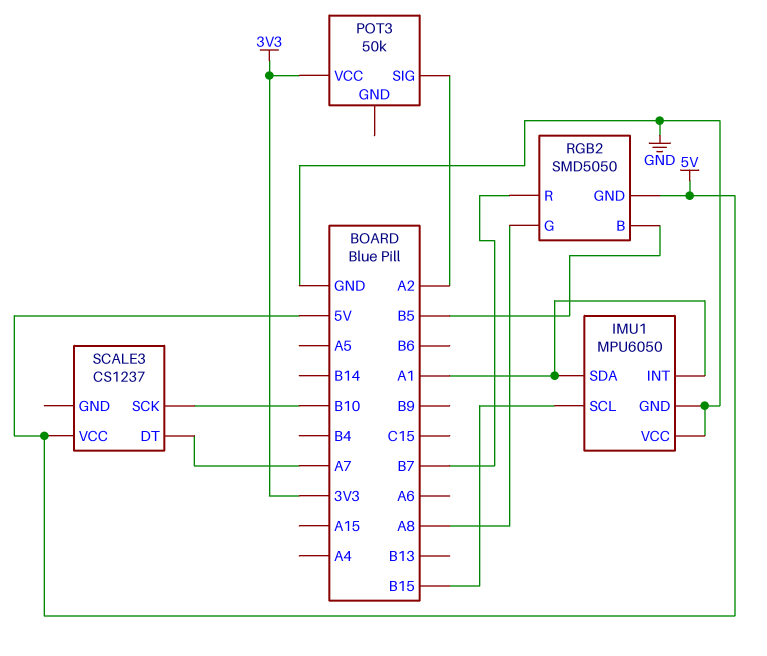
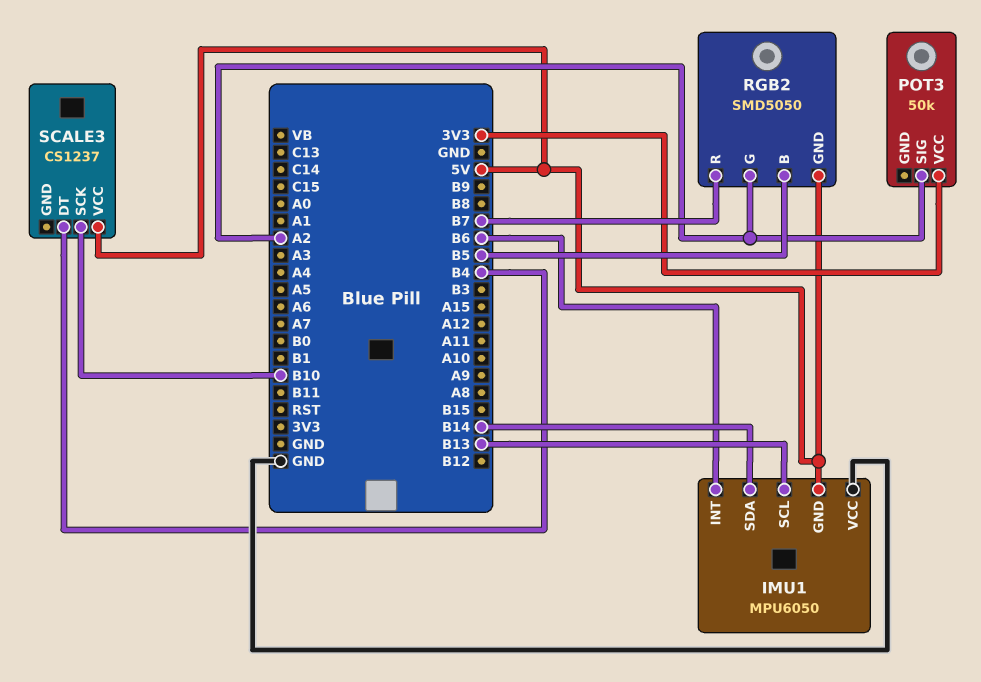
IMU1 pin GND: GND -> 5V
IMU1 pin INT: A1 -> B6
IMU1 pin SCL: B15 -> B13
IMU1 pin SDA: A1 -> B14
RGB2 pin G: A8 -> A2
SCALE3 pin DT: A7 -> B4

